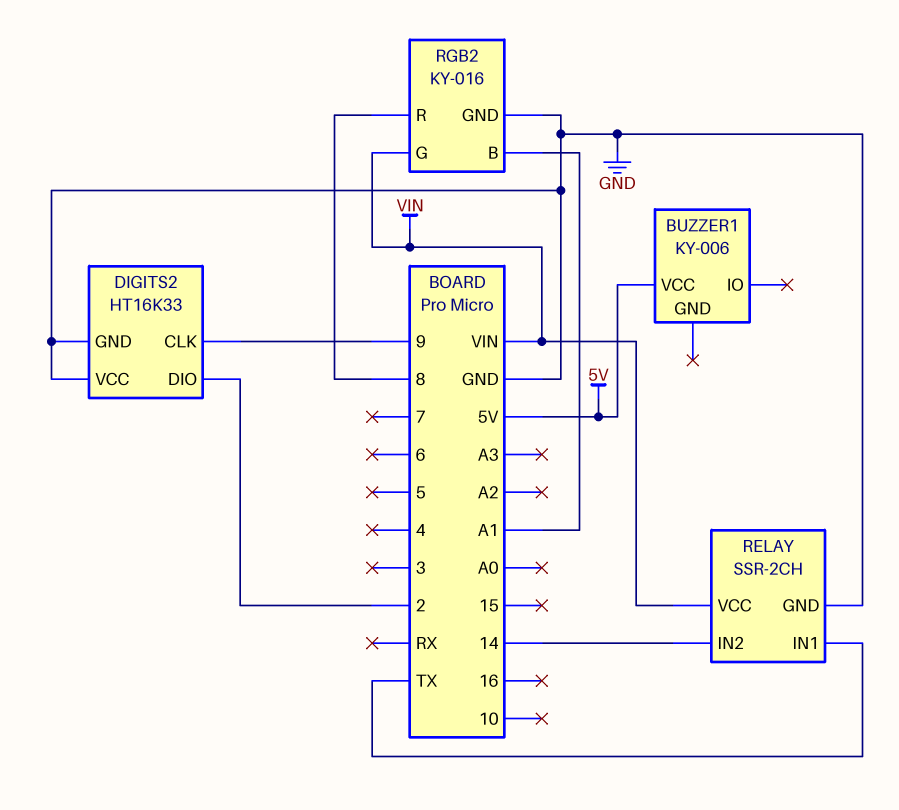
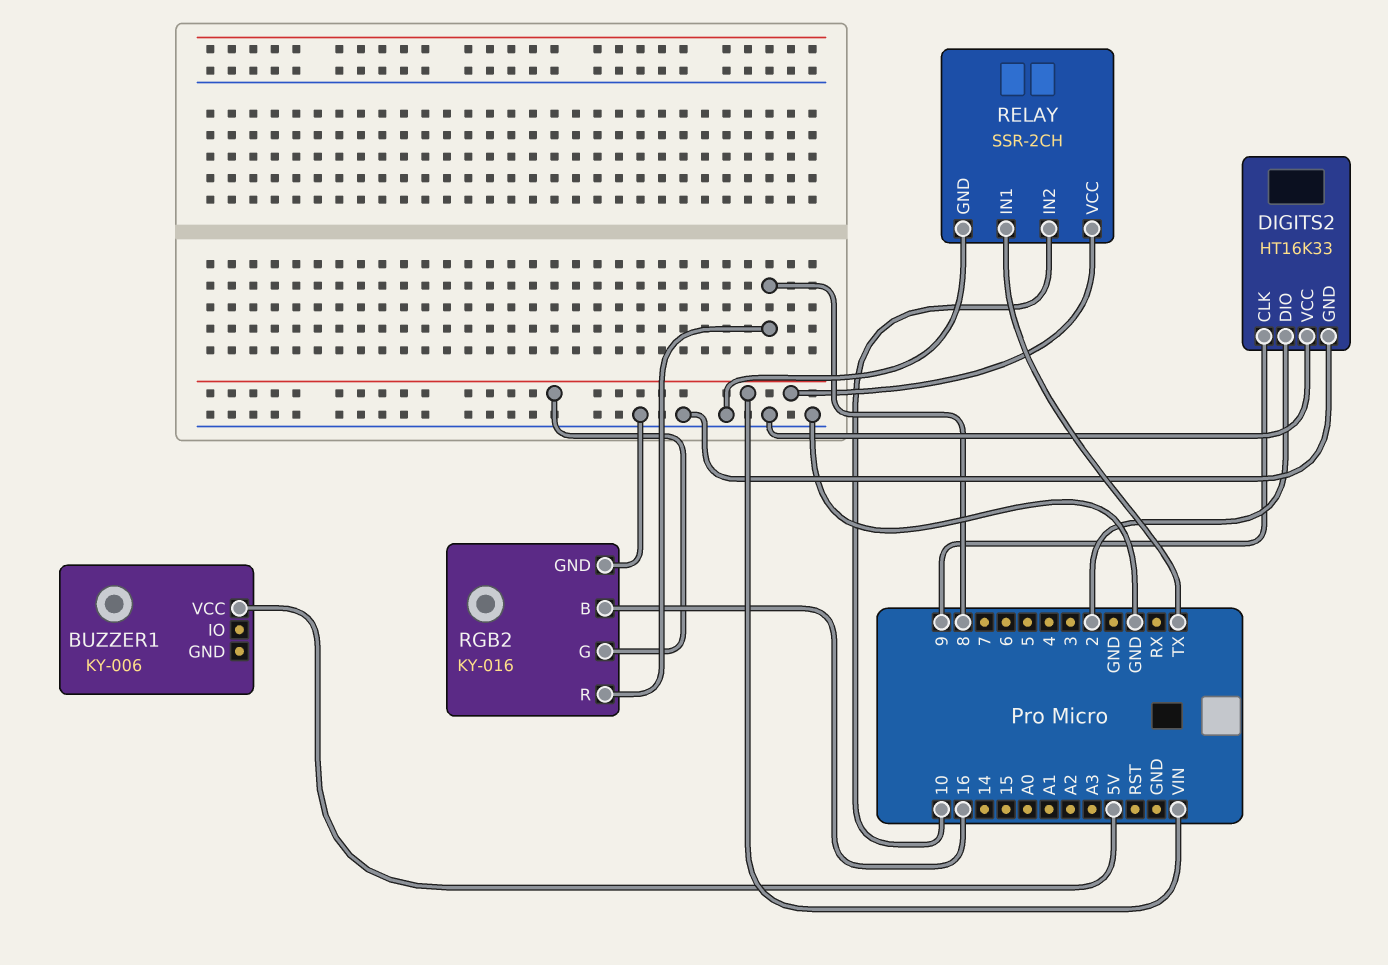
RELAY pin IN2: 14 -> 10
RGB2 pin B: A1 -> 16

